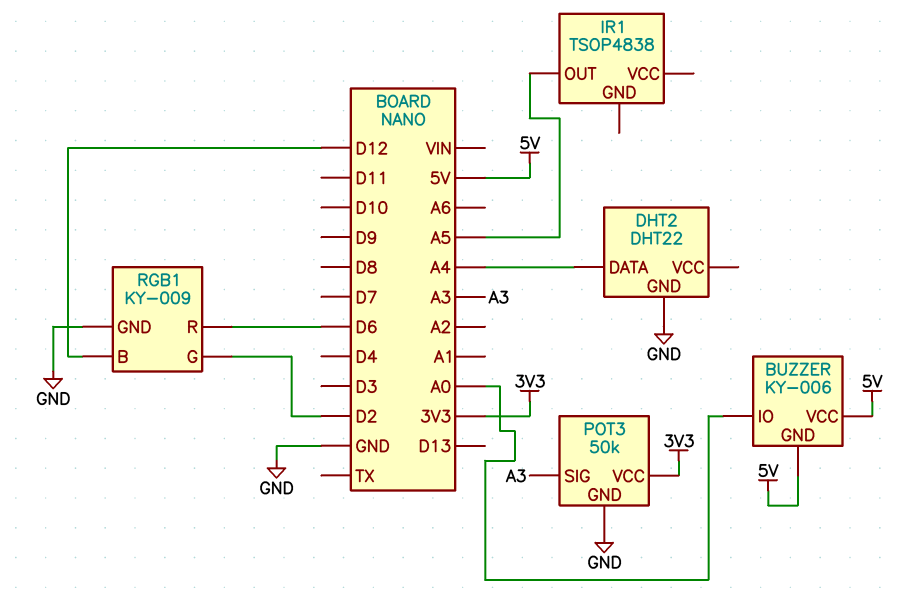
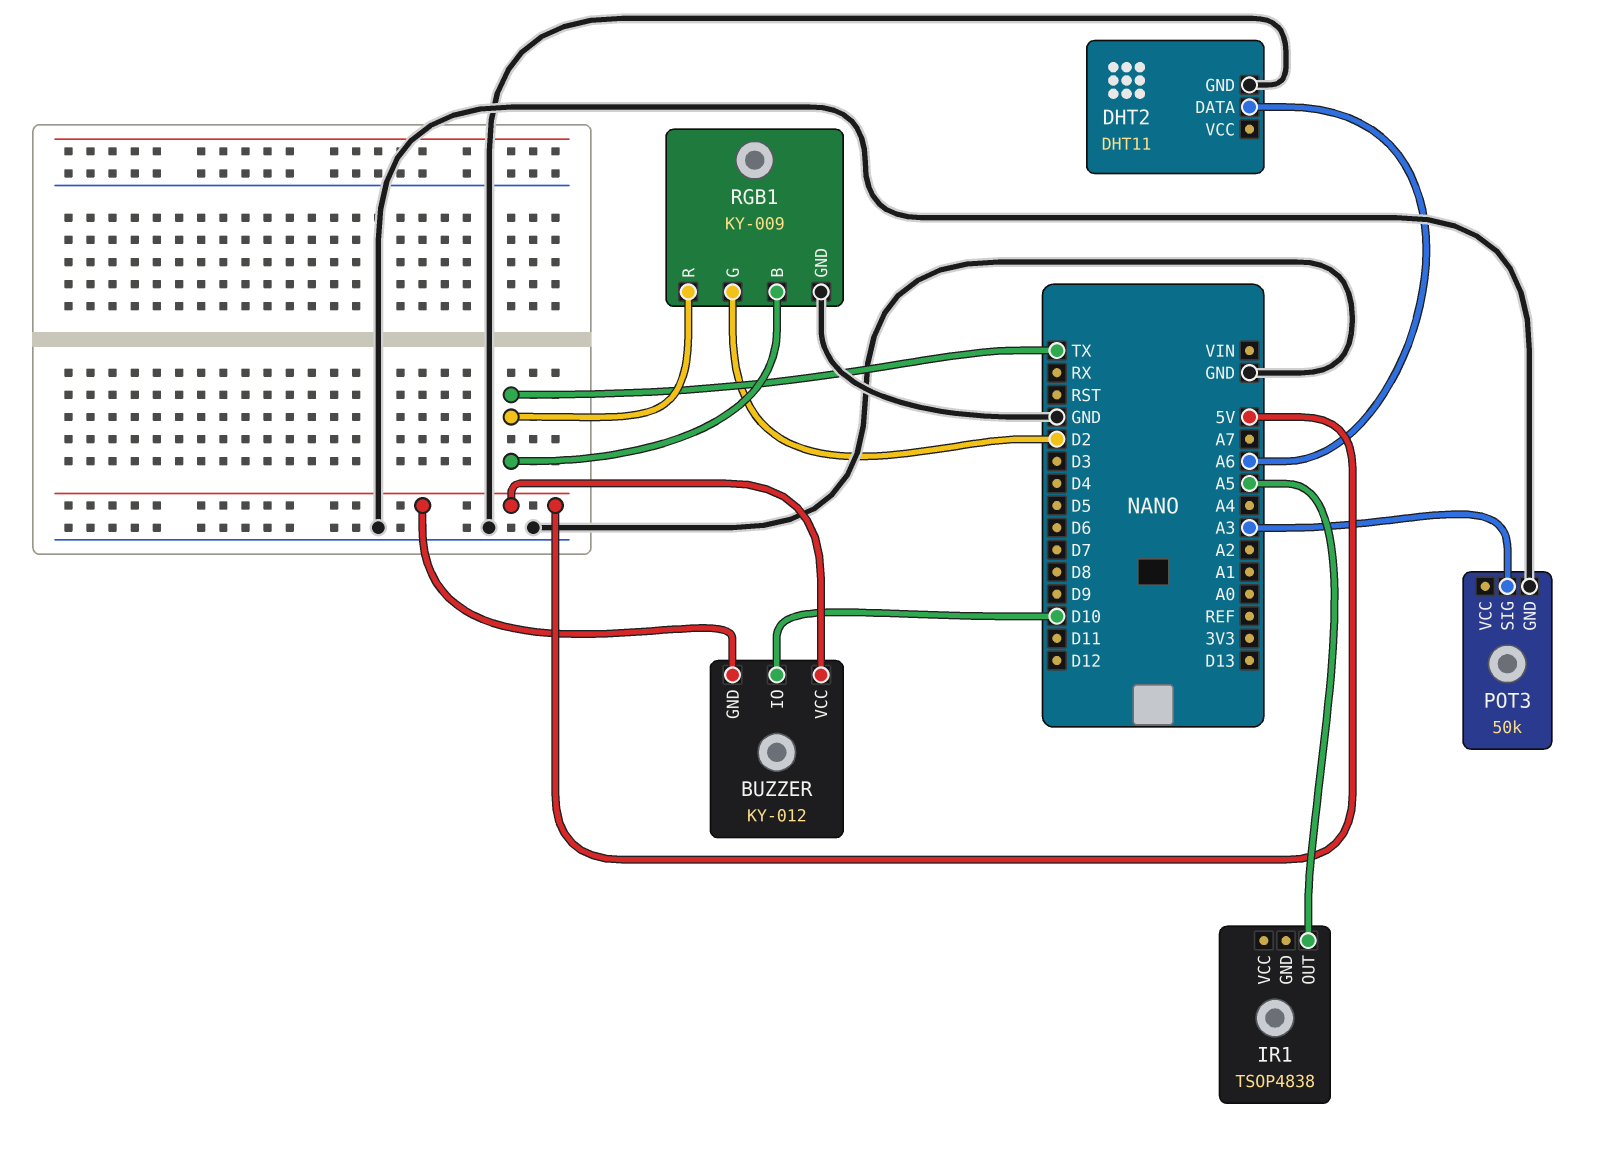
BUZZER: KY-006 -> KY-012
BUZZER pin IO: A0 -> D10
DHT2: DHT22 -> DHT11
DHT2 pin DATA: A4 -> A6
POT3 pin VCC: 3V3 -> none
RGB1 pin B: D12 -> TX
RGB1 pin R: D6 -> TX

